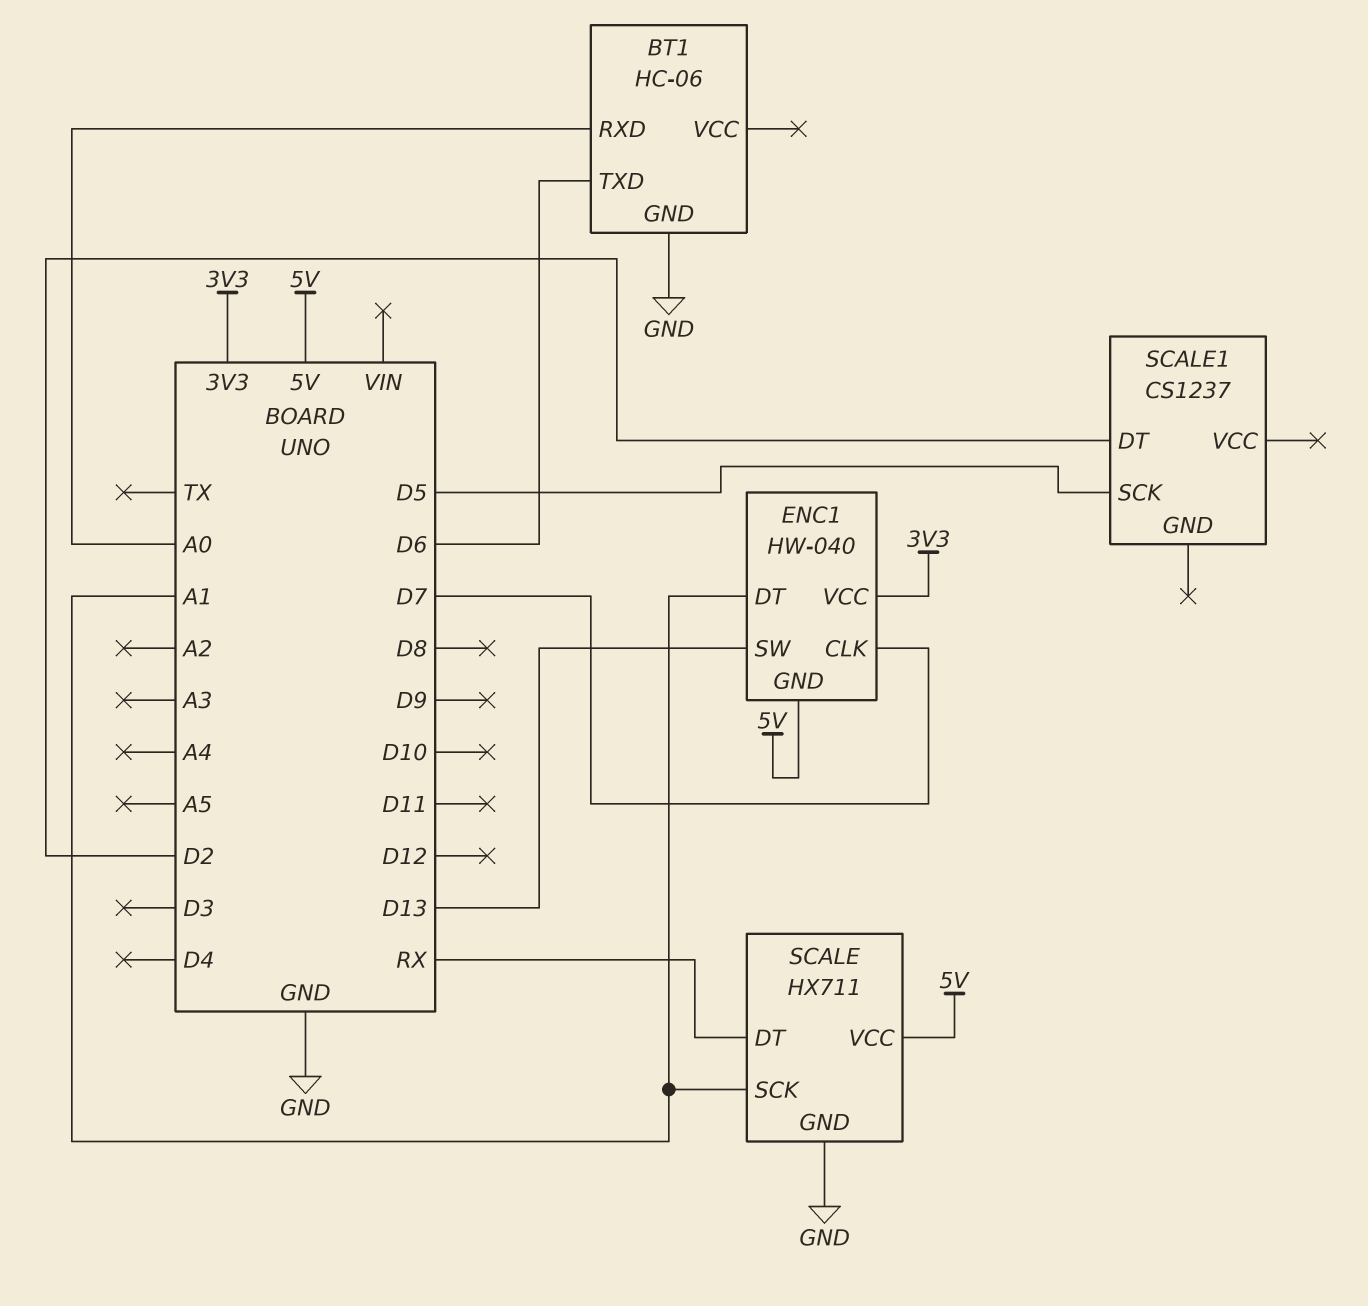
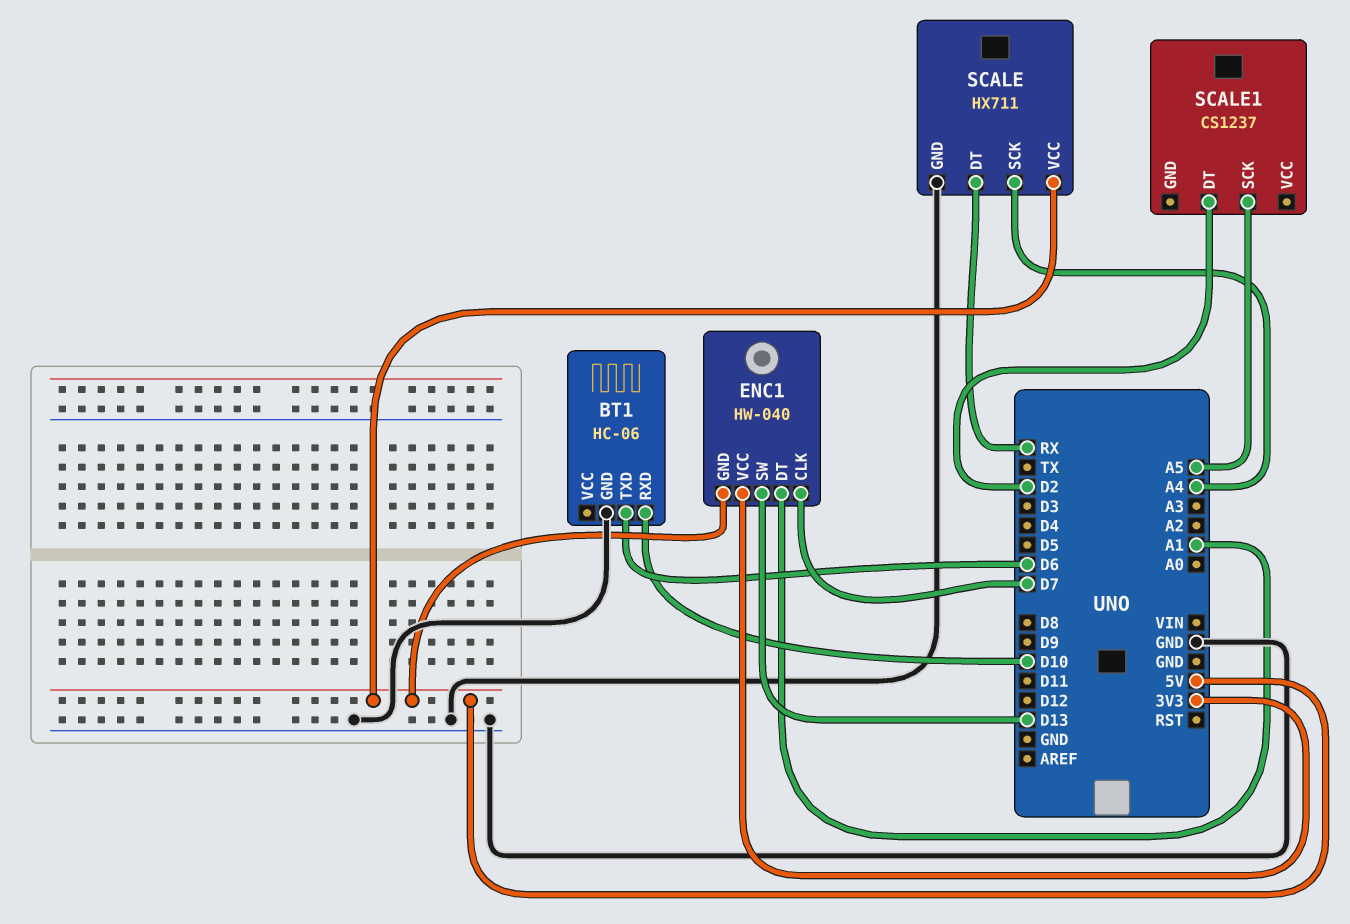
BT1 pin RXD: A0 -> D10
SCALE pin SCK: A1 -> A4
SCALE1 pin SCK: D5 -> A5

